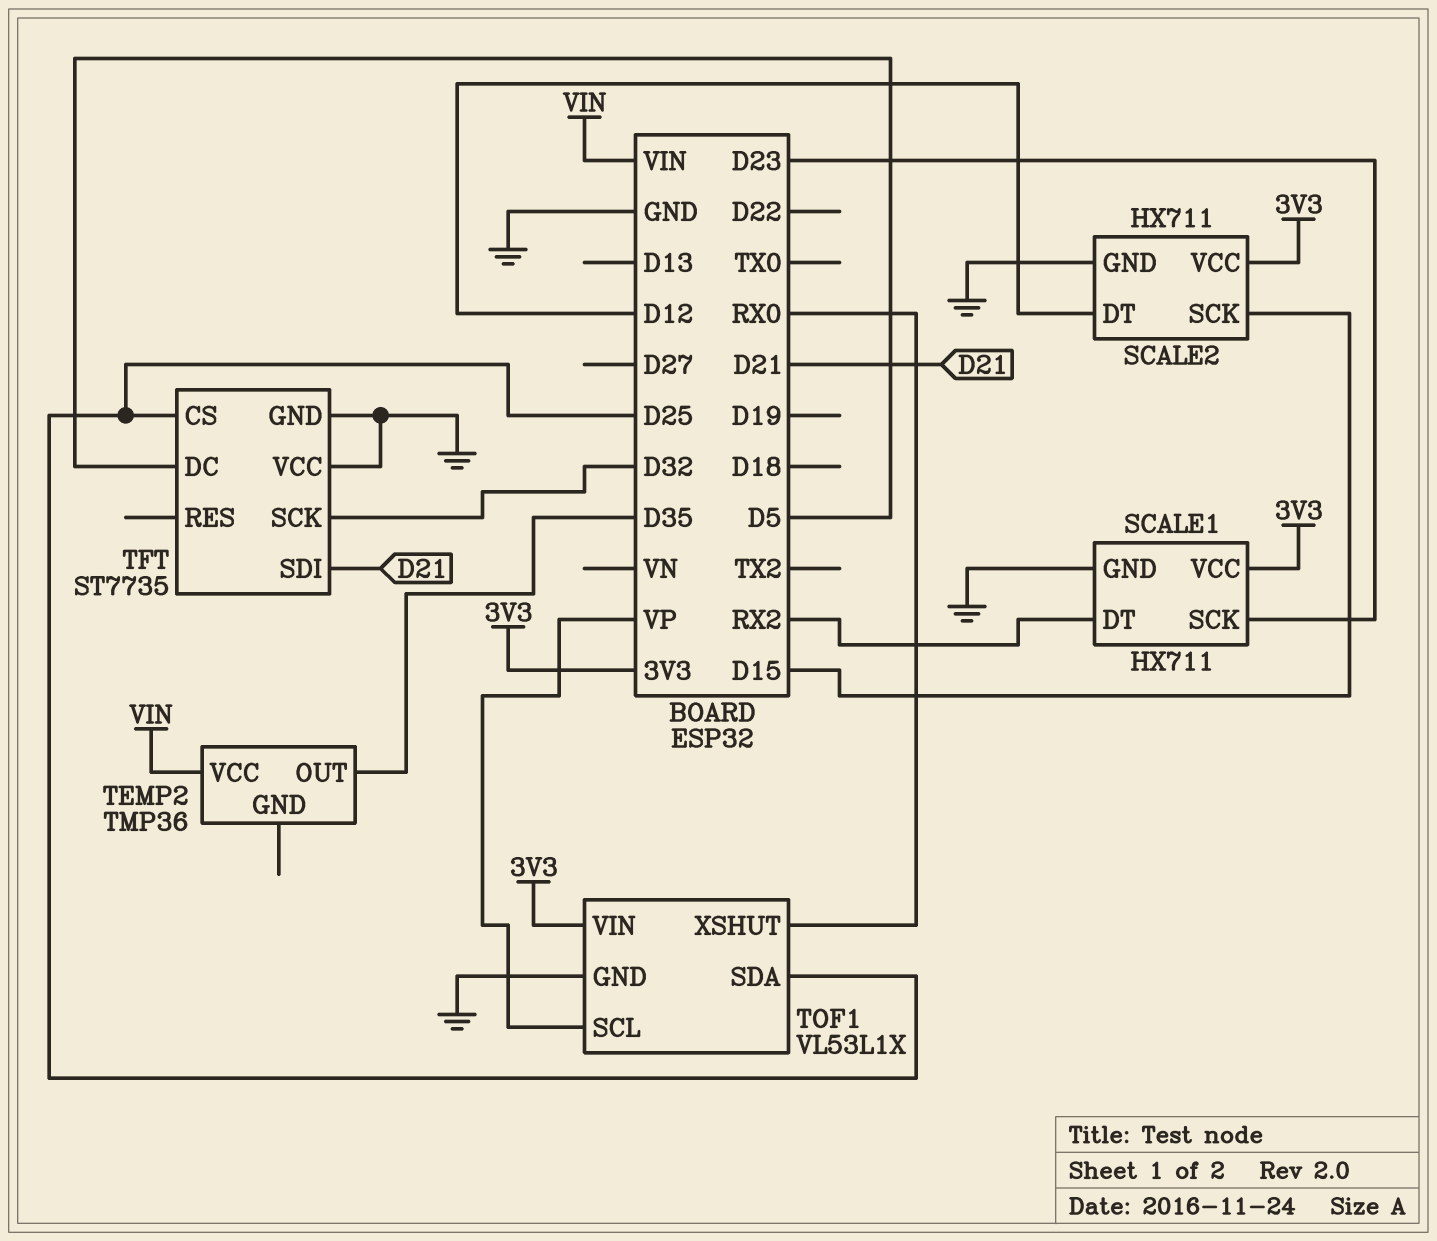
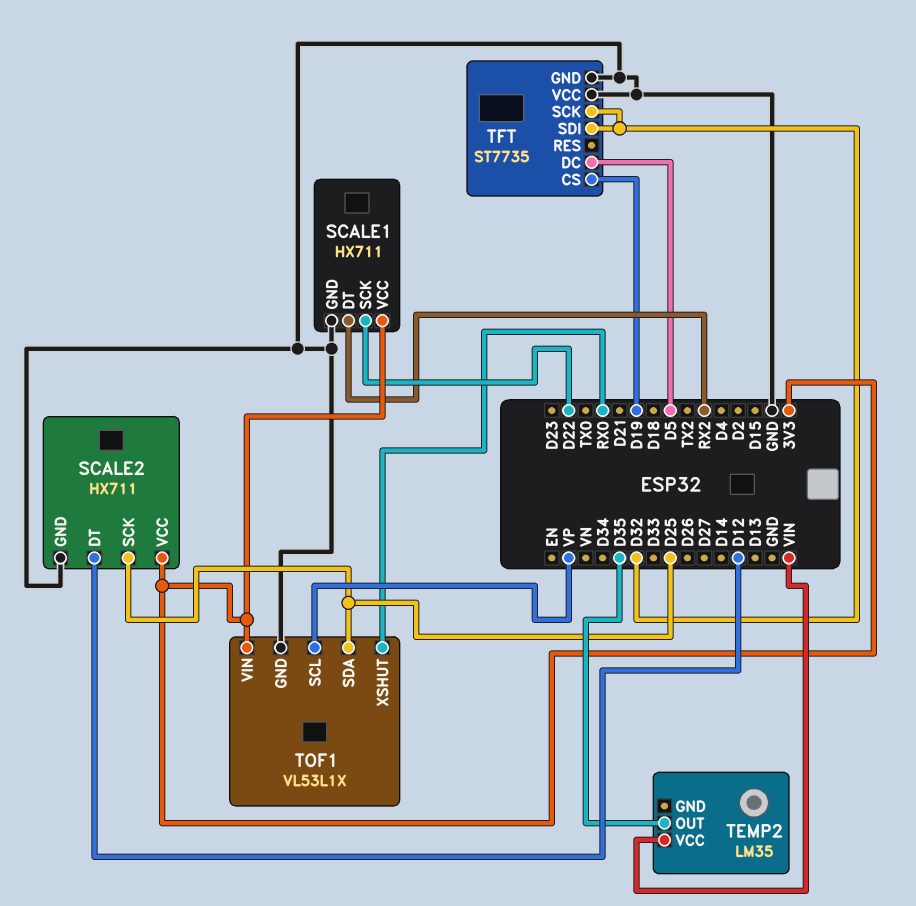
SCALE1 pin SCK: D23 -> D22
SCALE2 pin SCK: D15 -> D25
TEMP2: TMP36 -> LM35
TFT pin CS: D25 -> D19
TFT pin SDI: D21 -> D32

